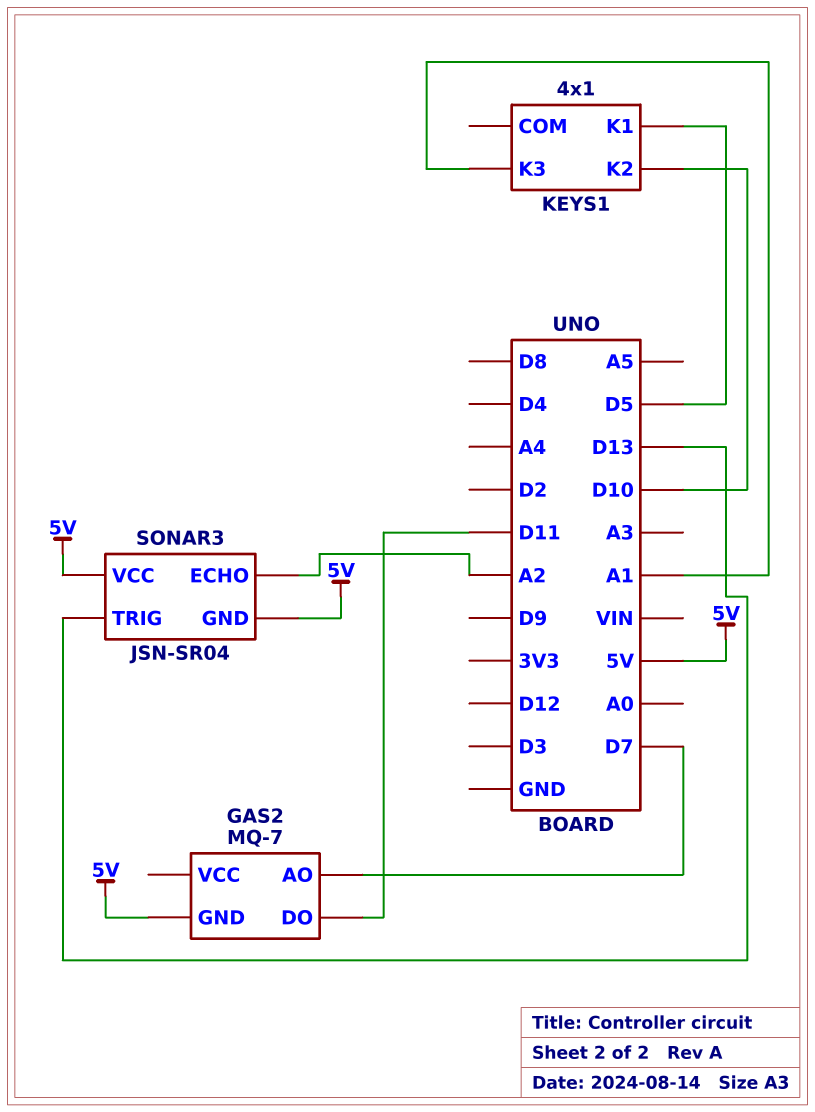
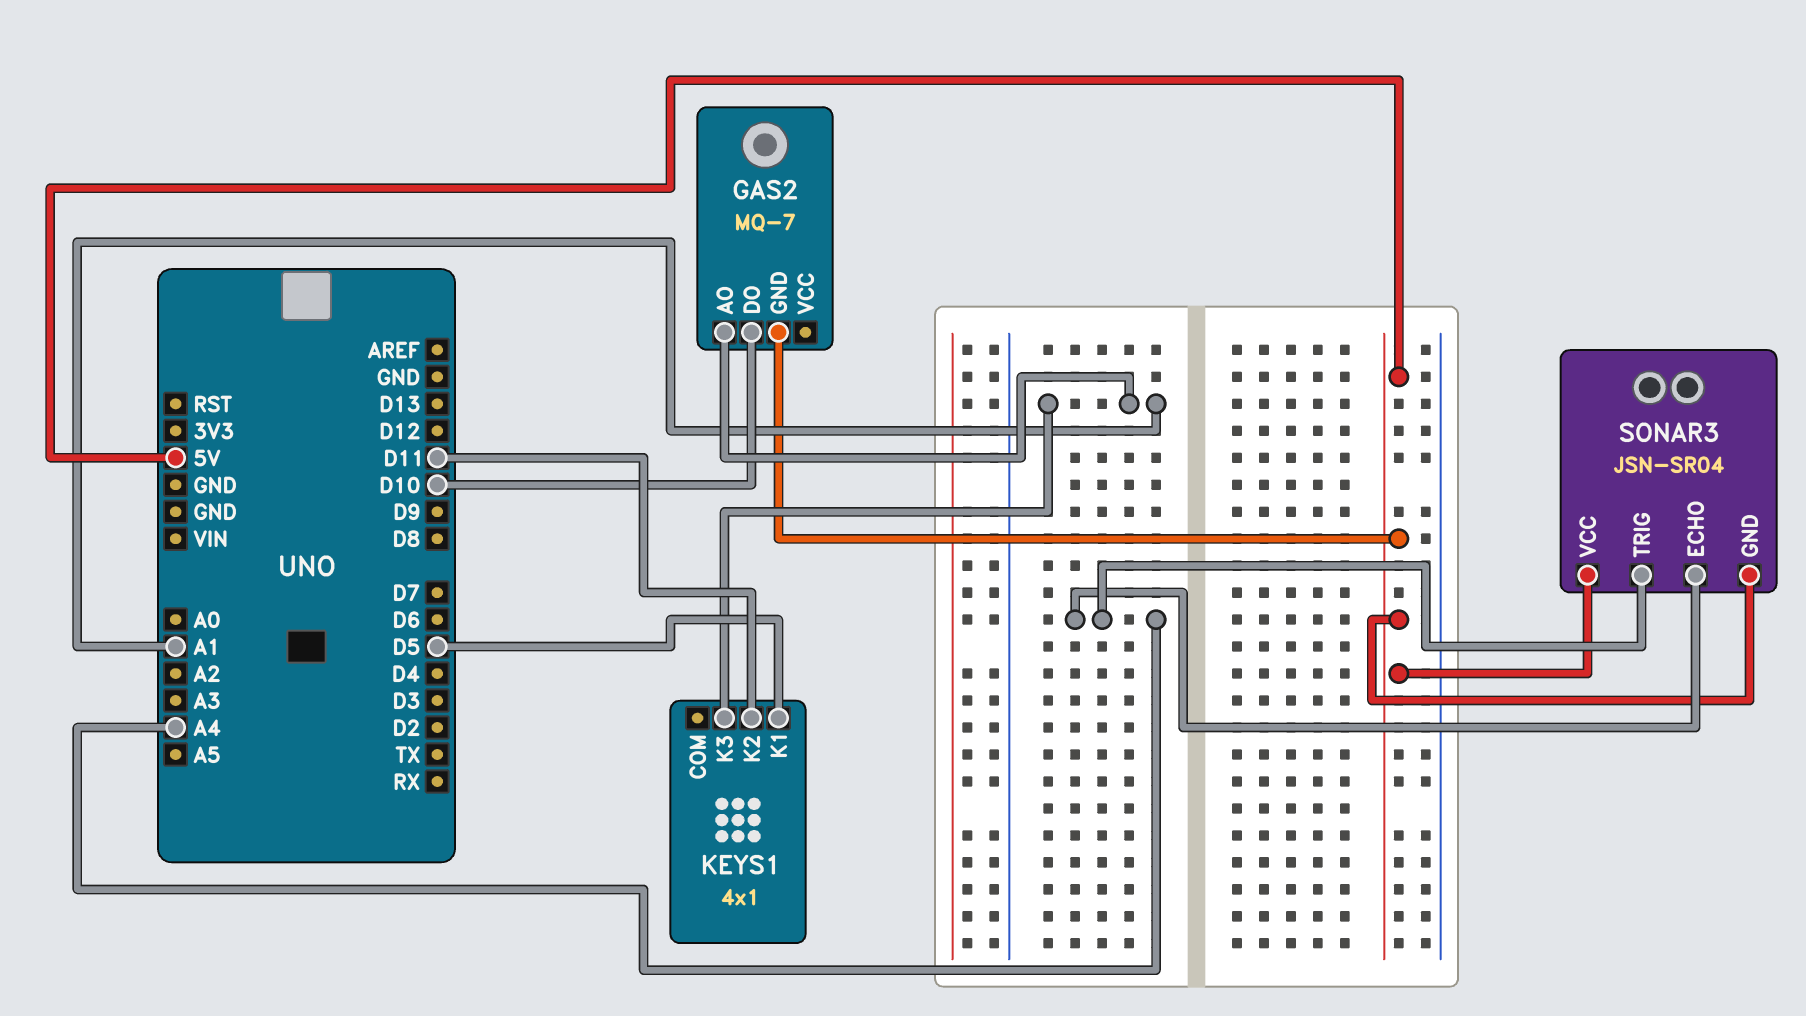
GAS2 pin AO: D7 -> A1
GAS2 pin DO: D11 -> D10
KEYS1 pin K2: D10 -> D11
SONAR3 pin ECHO: A2 -> A4
SONAR3 pin TRIG: D13 -> A4

